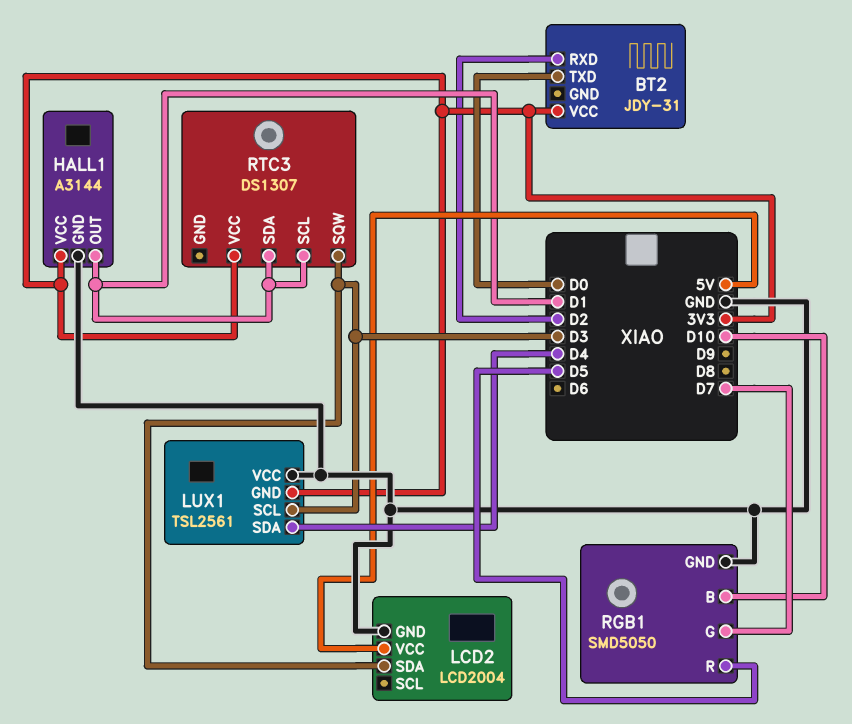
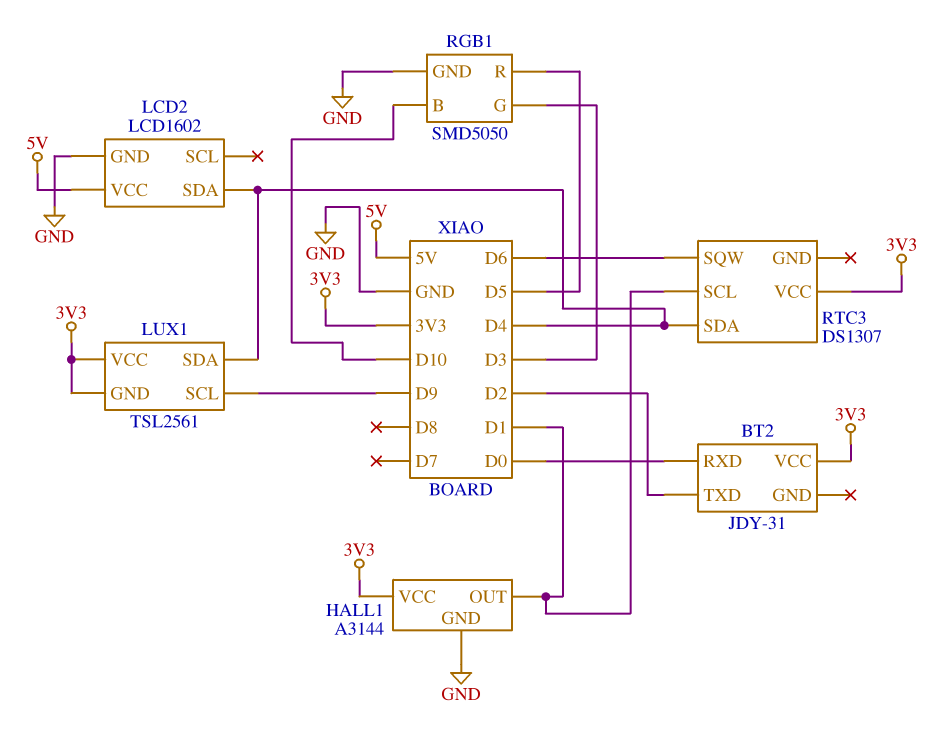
BT2 pin RXD: D2 -> D0
BT2 pin TXD: D0 -> D2
LCD2: LCD2004 -> LCD1602
LCD2 pin SDA: D3 -> D4
LUX1 pin SCL: D3 -> D9
LUX1 pin VCC: GND -> 3V3
RGB1 pin G: D7 -> D3
RTC3 pin SDA: D1 -> D4
RTC3 pin SQW: D3 -> D6

